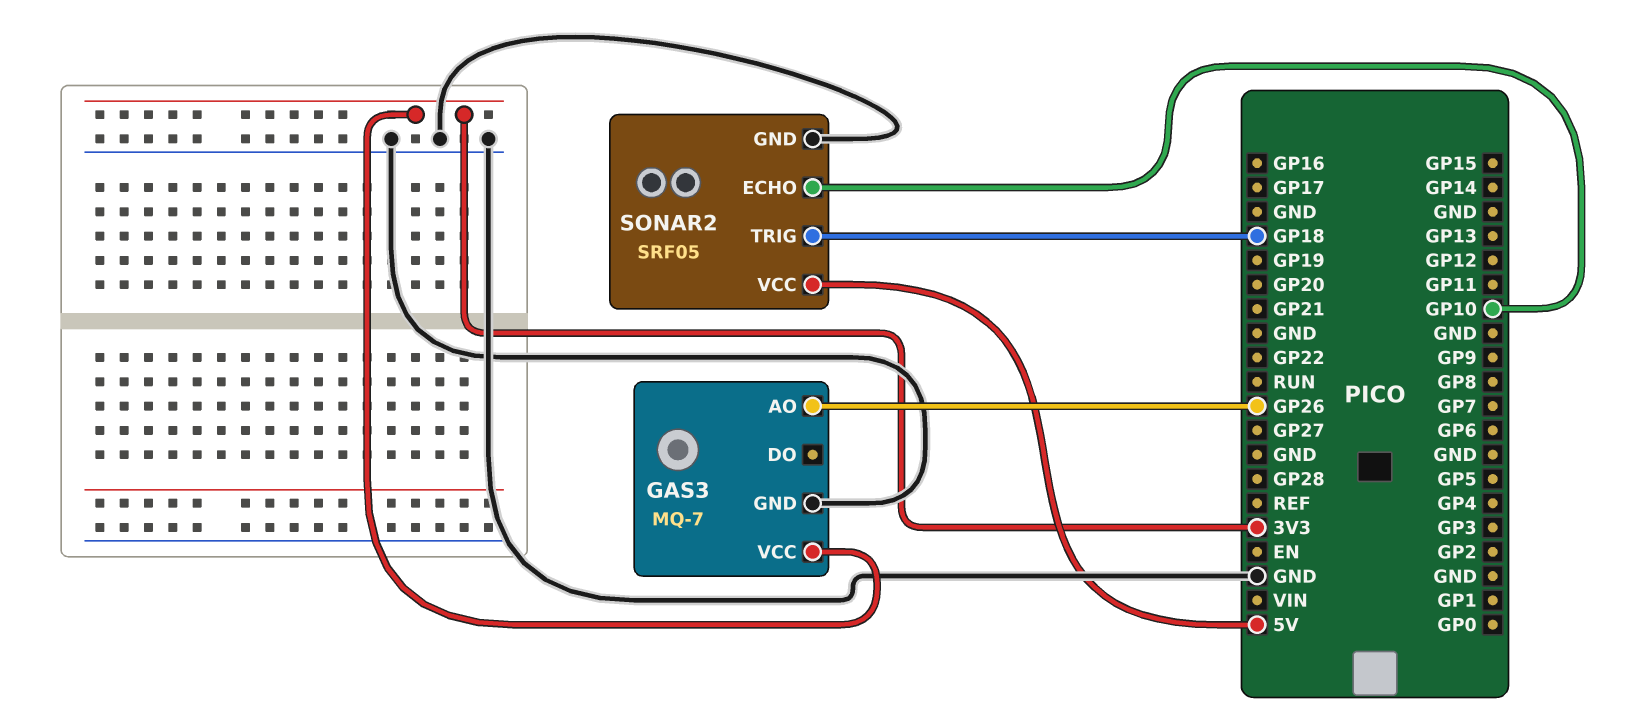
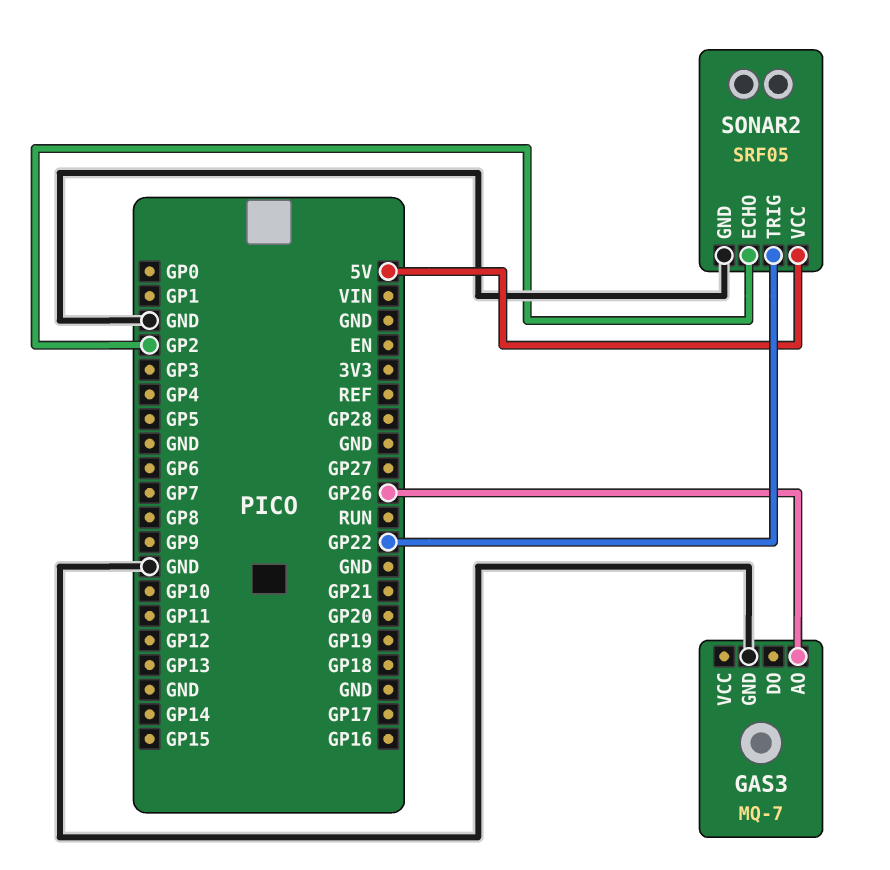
GAS3 pin VCC: 3V3 -> none
SONAR2 pin ECHO: GP10 -> GP2
SONAR2 pin TRIG: GP18 -> GP22

